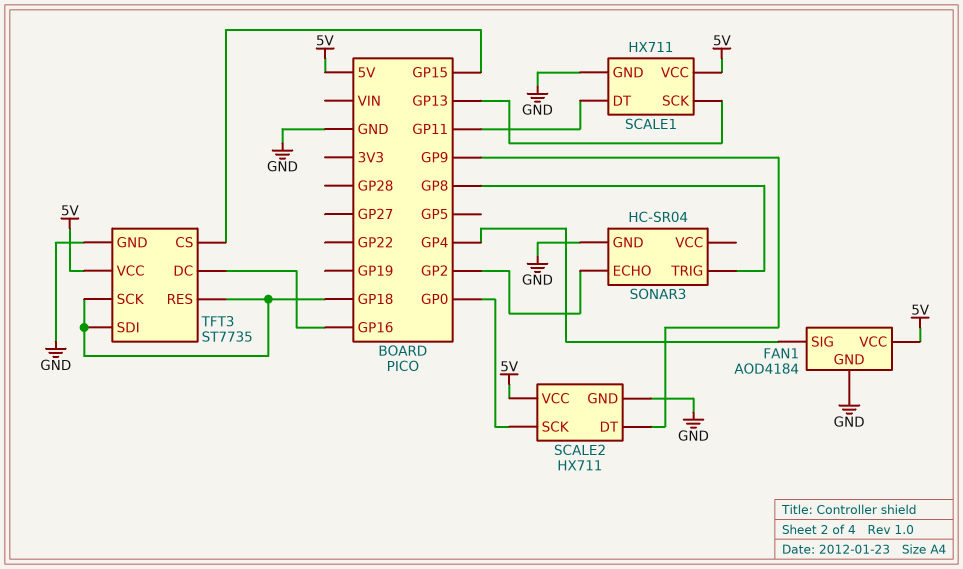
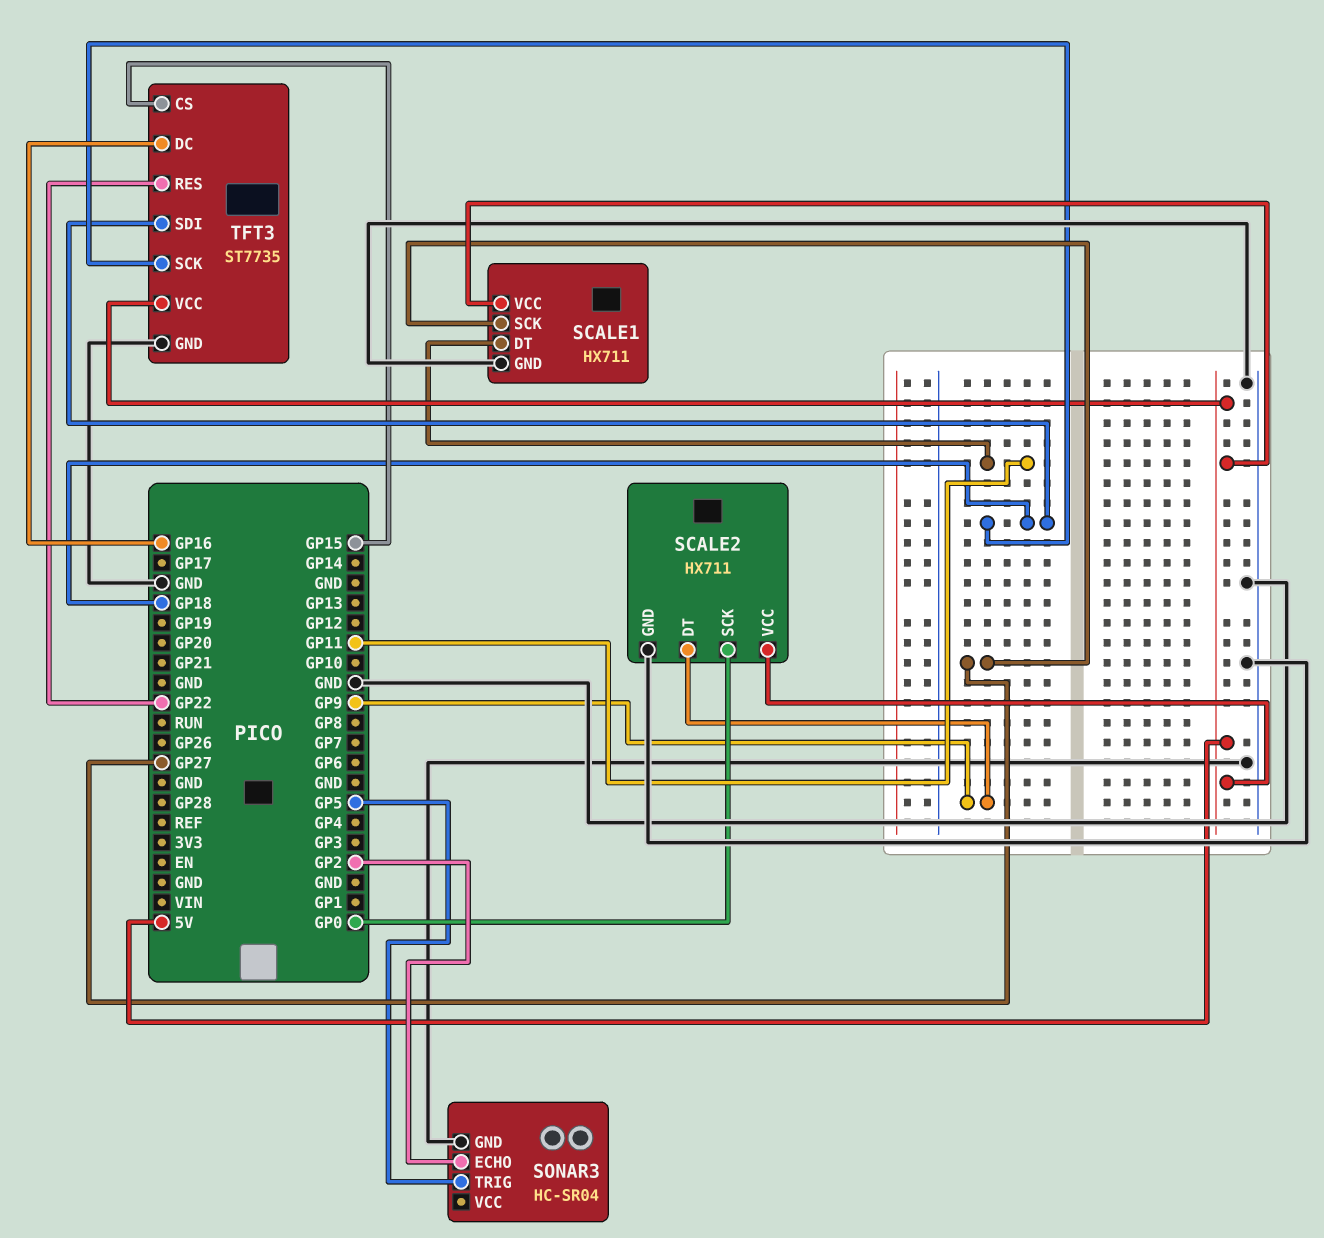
FAN1: AOD4184 -> none
FAN1 pin GND: GND -> none
FAN1 pin SIG: GP4 -> none
FAN1 pin VCC: 5V -> none
SCALE1 pin SCK: GP13 -> GP27
SONAR3 pin TRIG: GP8 -> GP5
TFT3 pin RES: GP18 -> GP22

